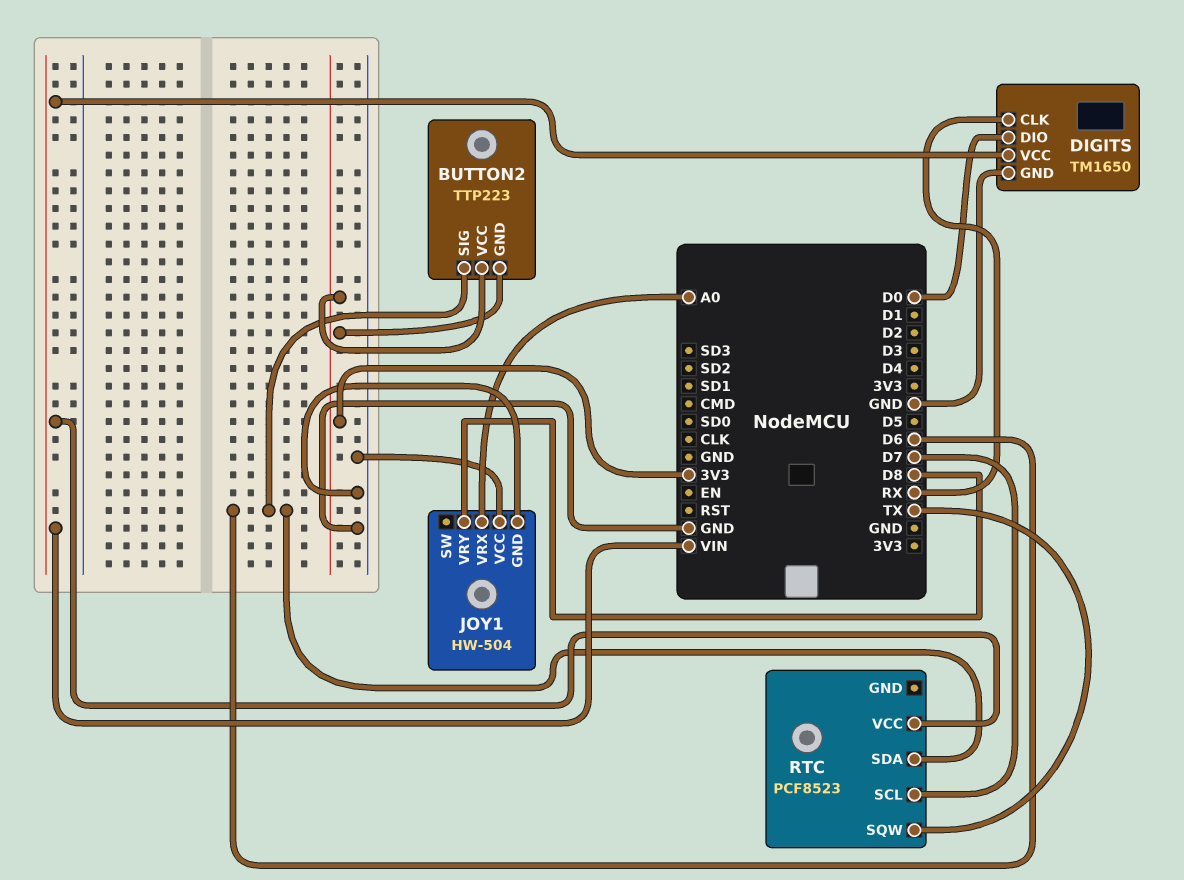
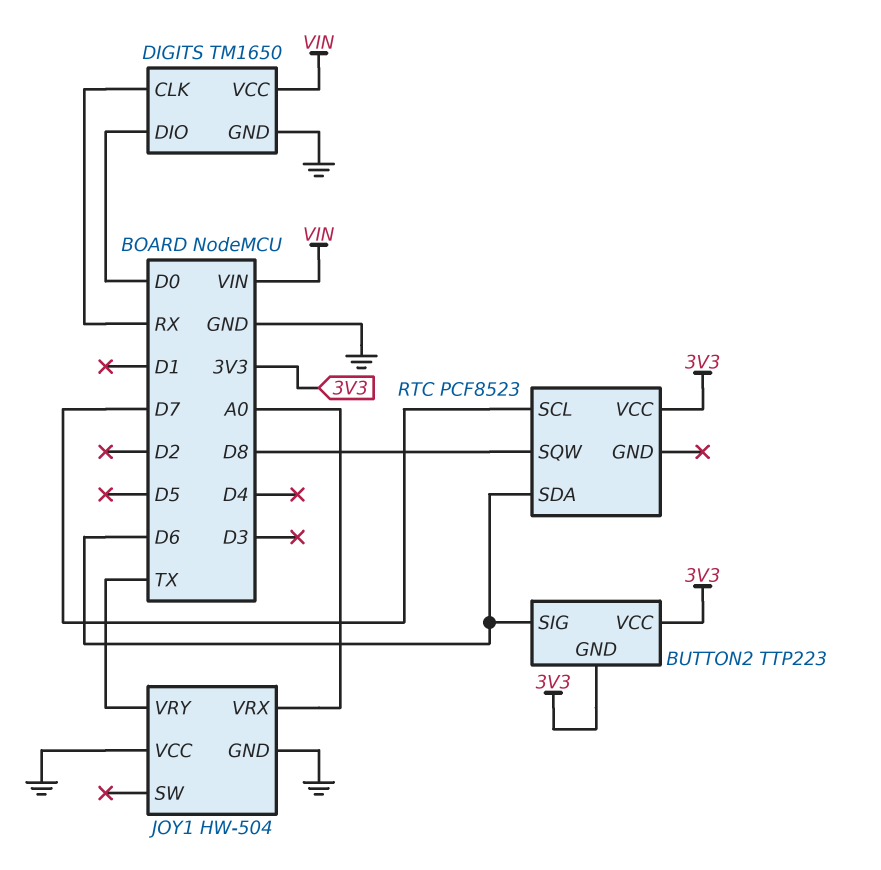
JOY1 pin VRY: D8 -> TX
RTC pin SQW: TX -> D8
RTC pin VCC: VIN -> 3V3

